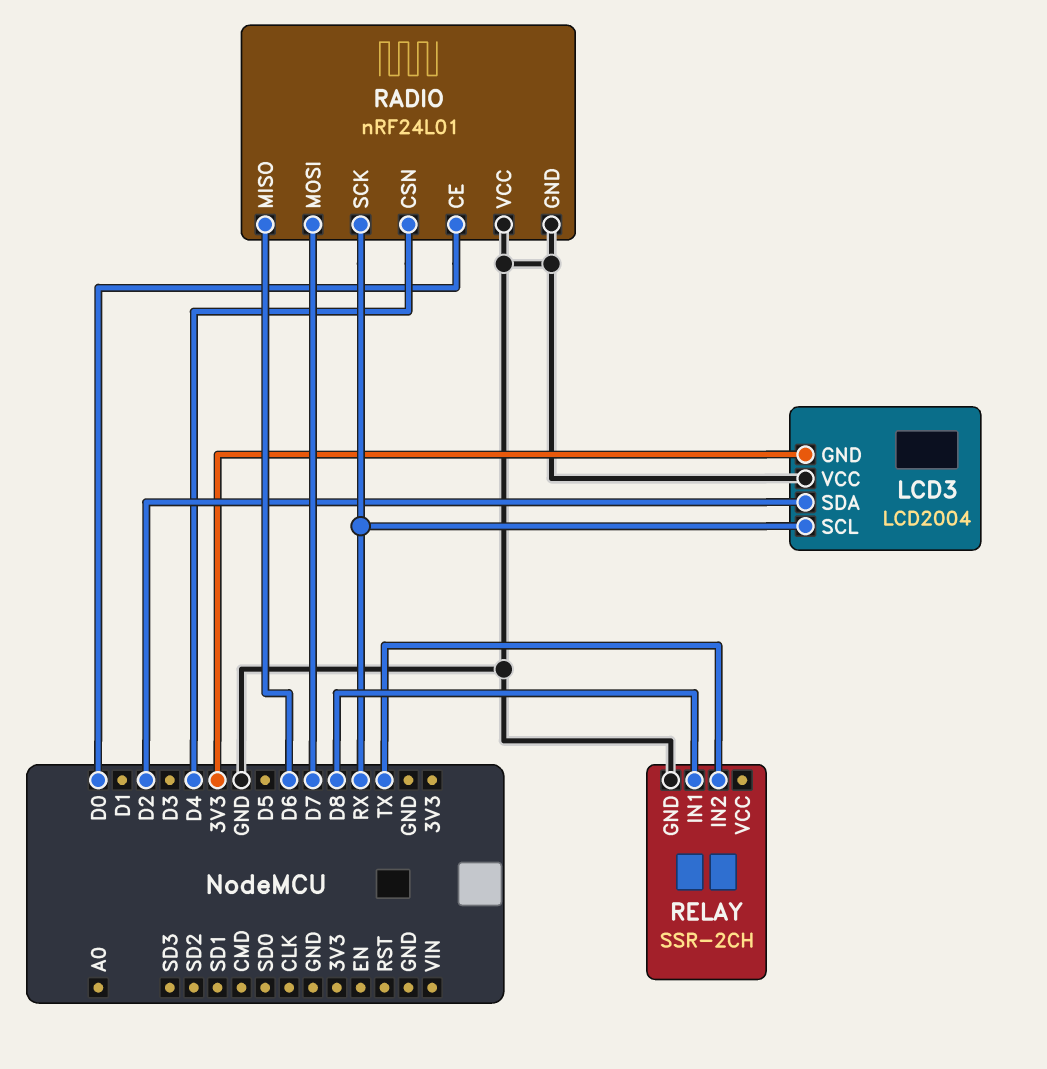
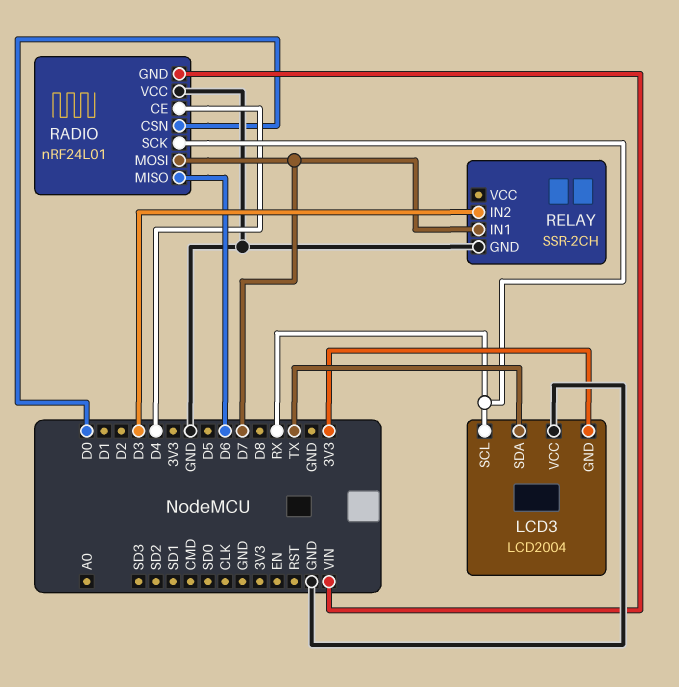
LCD3 pin SDA: D2 -> TX
RADIO pin CE: D0 -> D4
RADIO pin CSN: D4 -> D0
RADIO pin GND: GND -> VIN
RELAY pin IN1: D8 -> D7
RELAY pin IN2: TX -> D3

